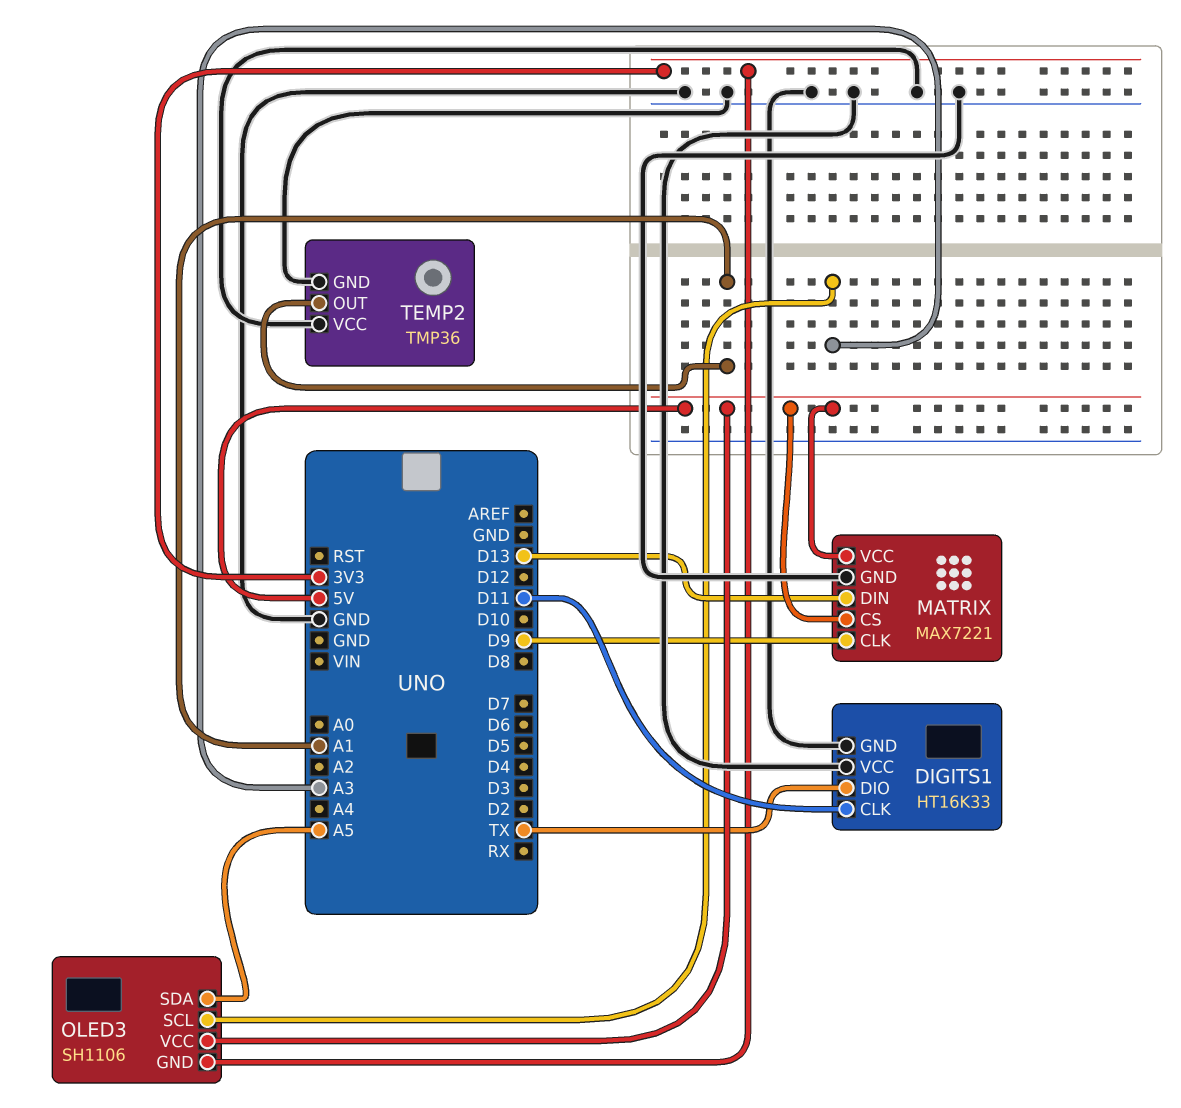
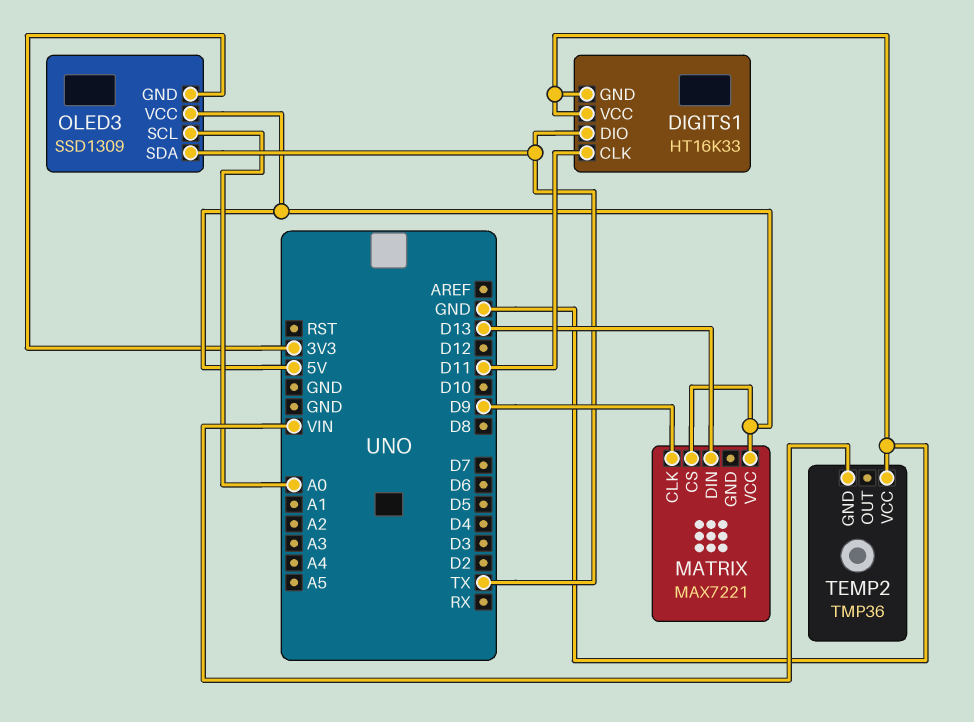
MATRIX pin GND: GND -> none
OLED3: SH1106 -> SSD1309
OLED3 pin SCL: A3 -> A0
OLED3 pin SDA: A5 -> TX
TEMP2 pin GND: GND -> VIN
TEMP2 pin OUT: A1 -> none

